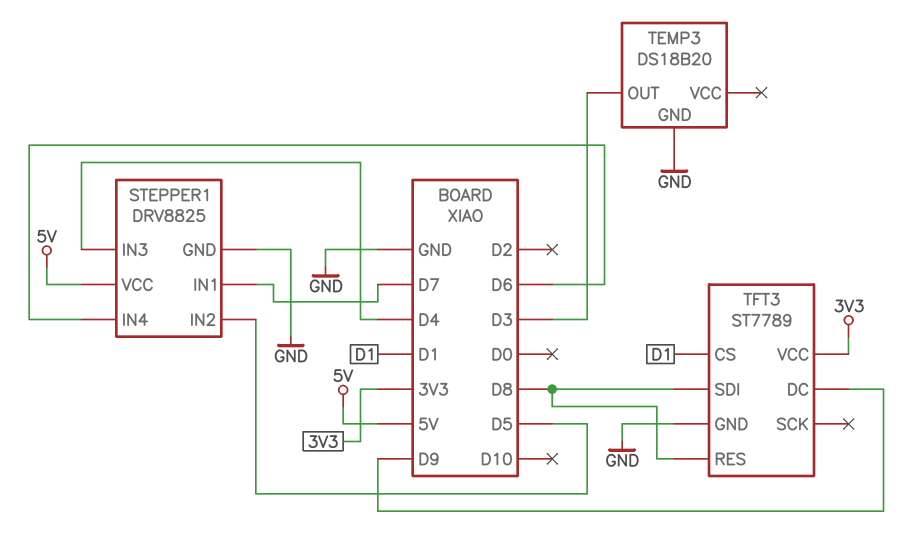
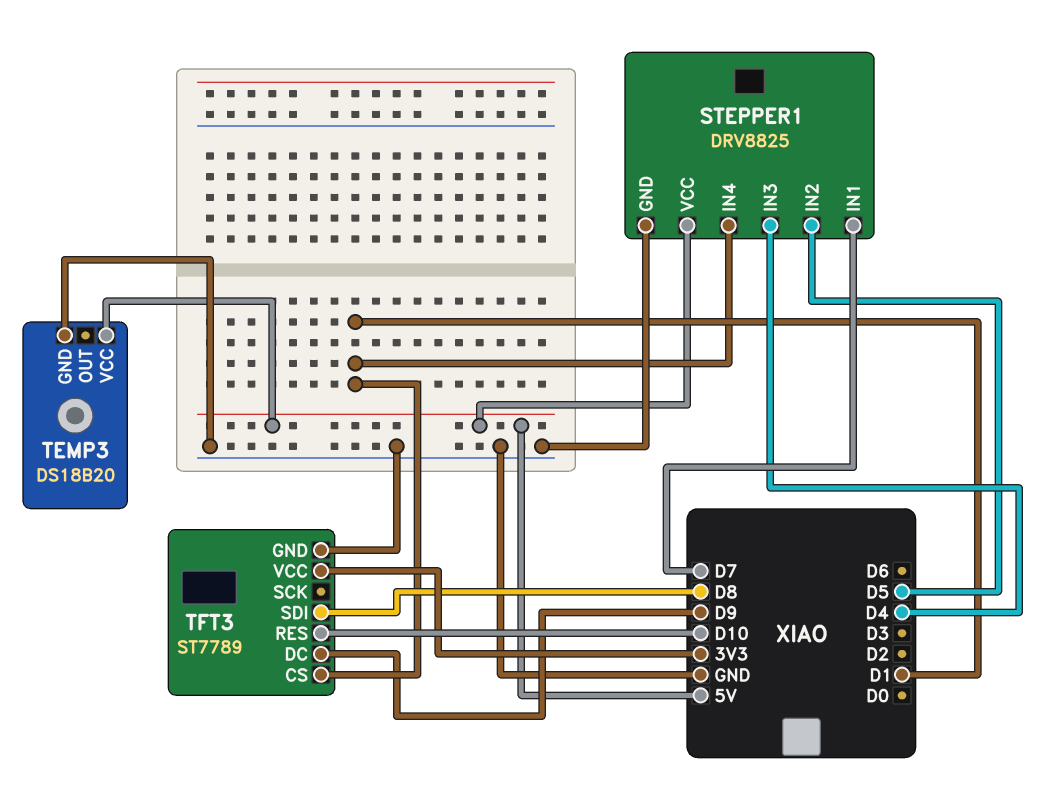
STEPPER1 pin IN4: D6 -> D1
TEMP3 pin OUT: D3 -> none
TEMP3 pin VCC: none -> 5V
TFT3 pin RES: D8 -> D10

